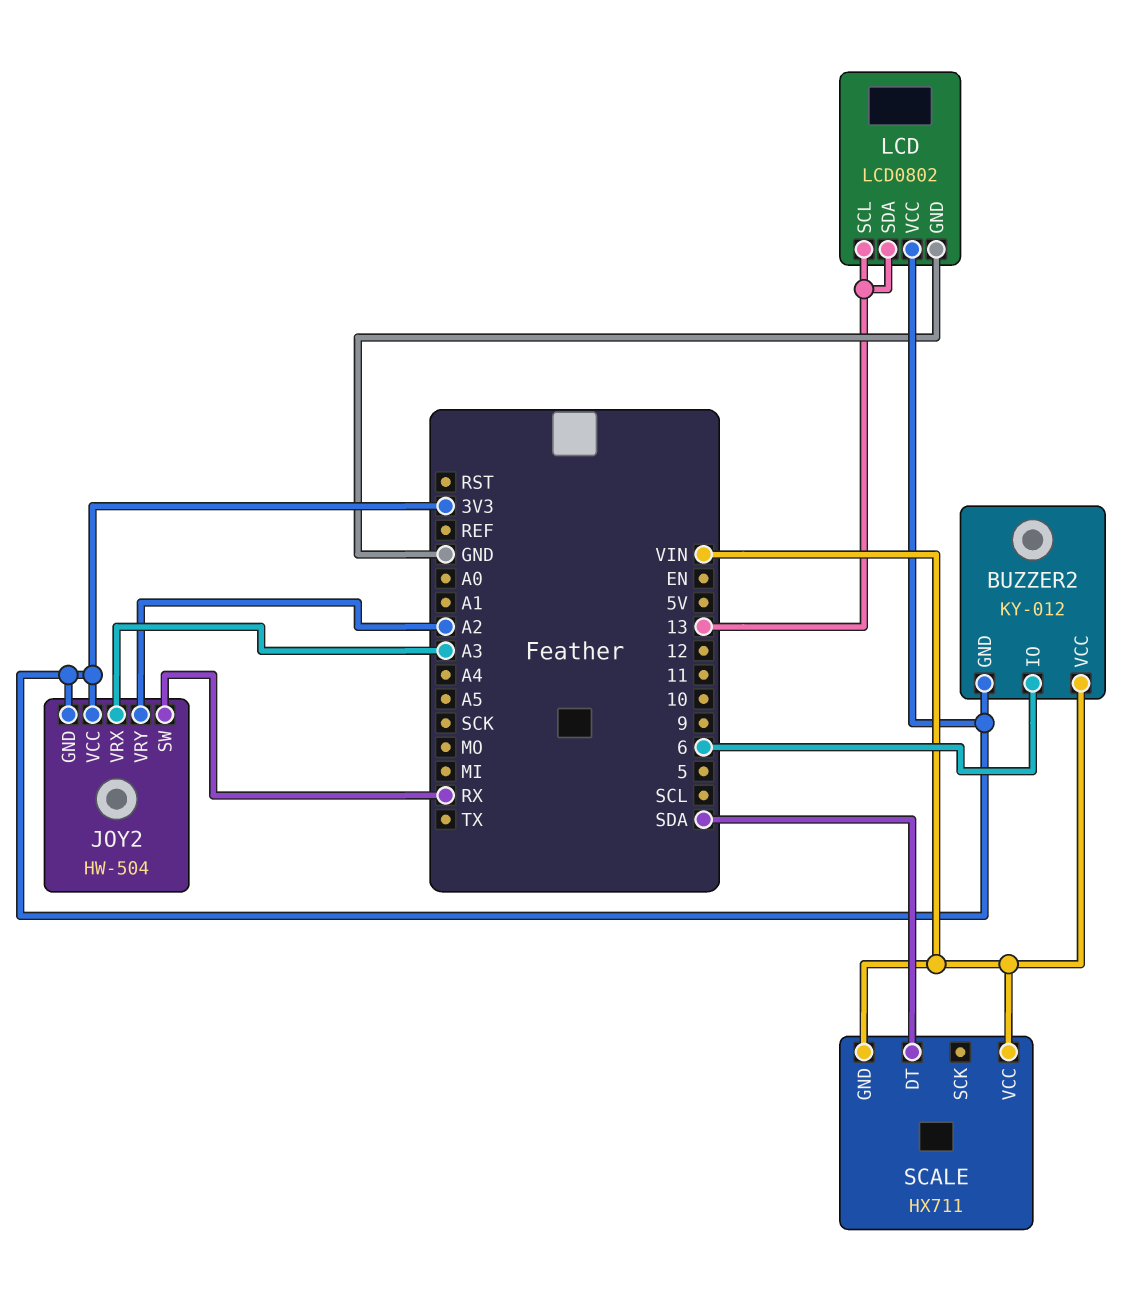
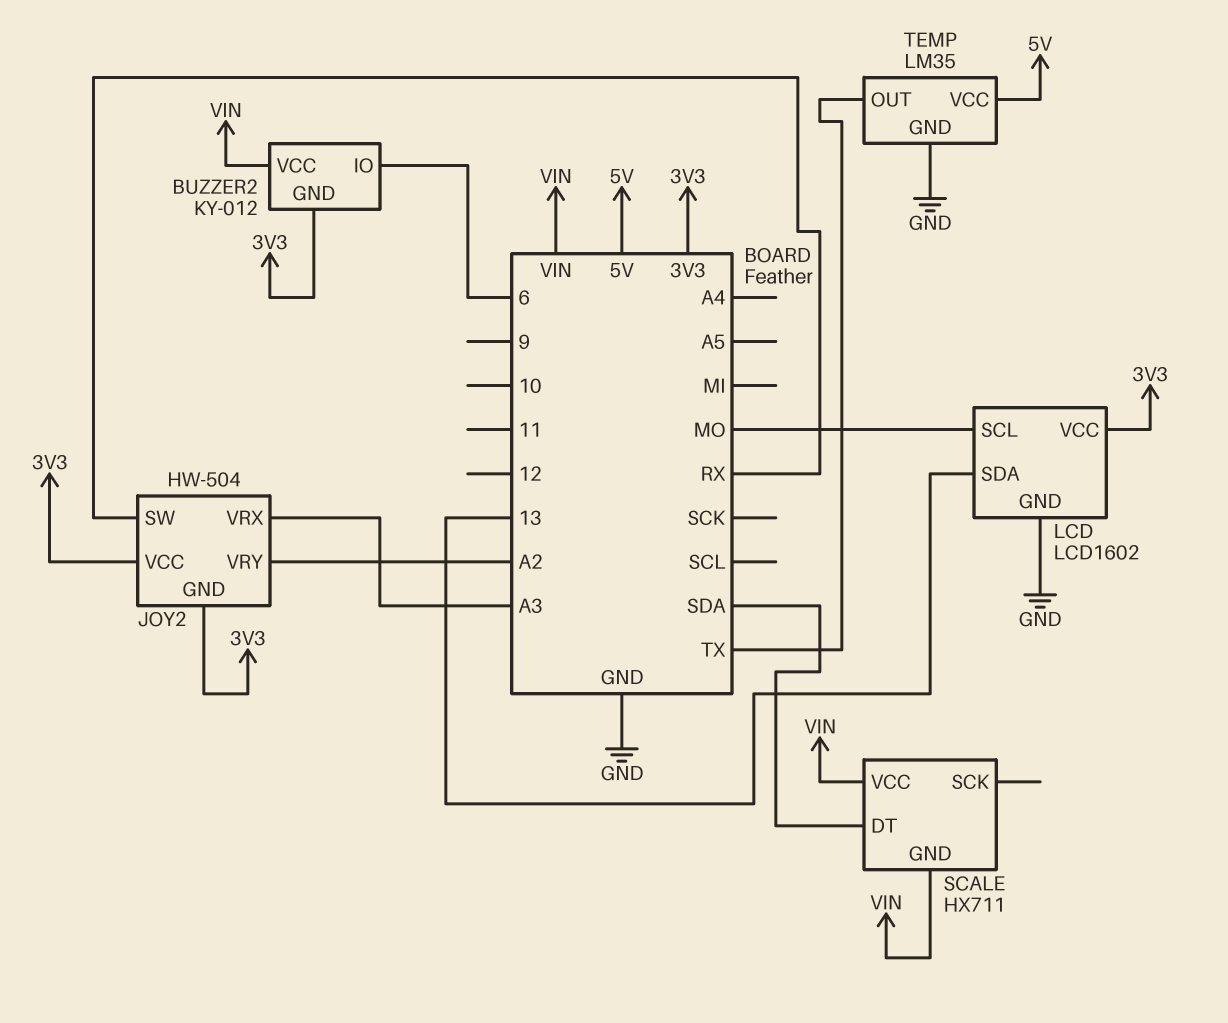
LCD: LCD0802 -> LCD1602
LCD pin SCL: 13 -> MO
TEMP: none -> LM35
TEMP pin GND: none -> GND
TEMP pin OUT: none -> TX
TEMP pin VCC: none -> 5V

